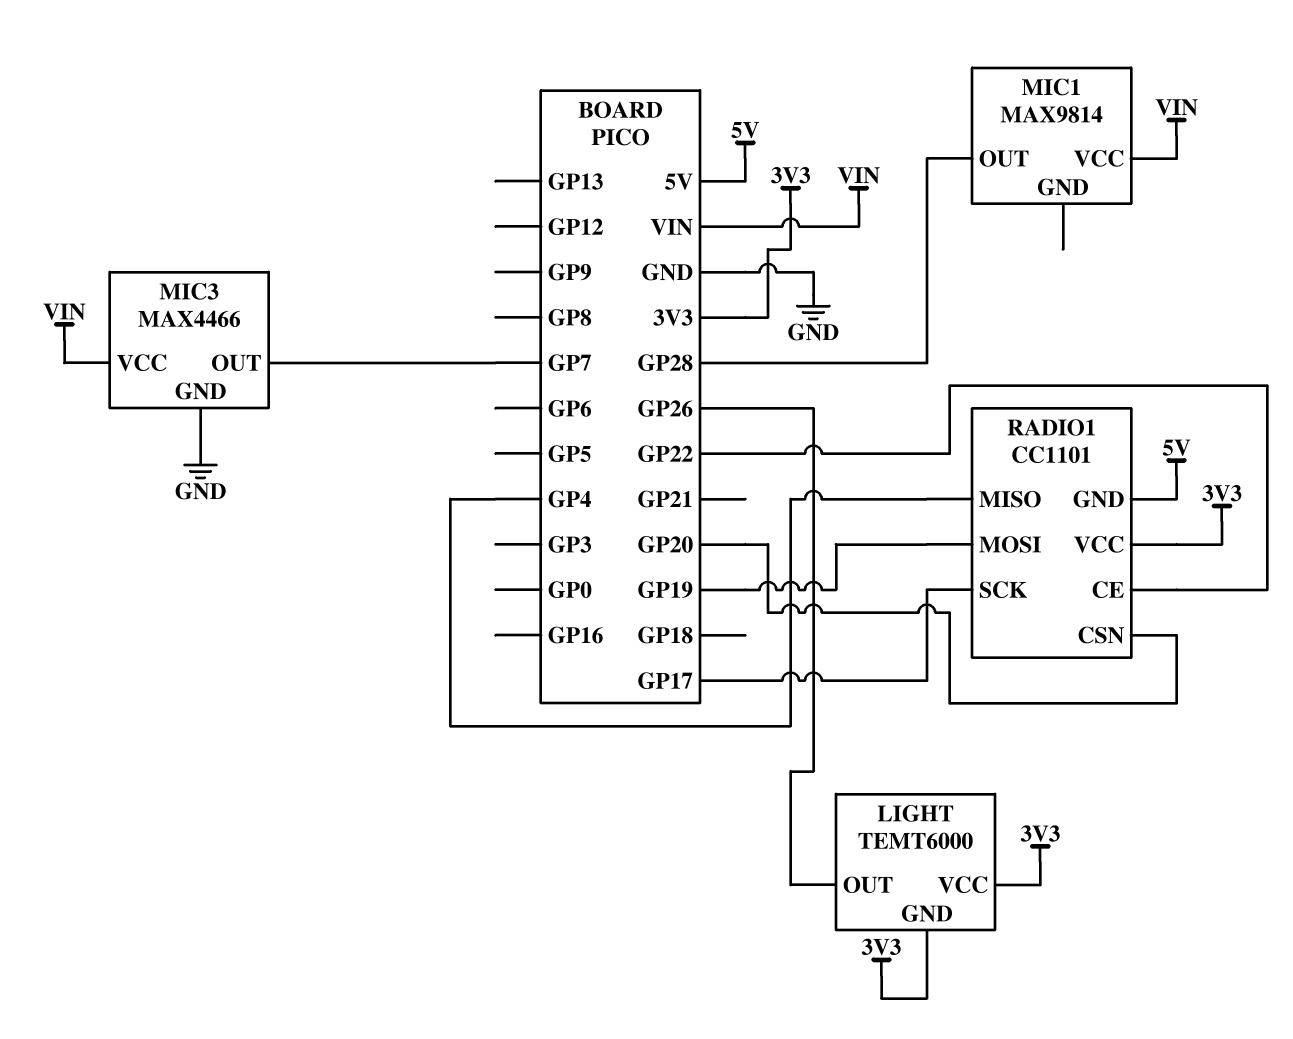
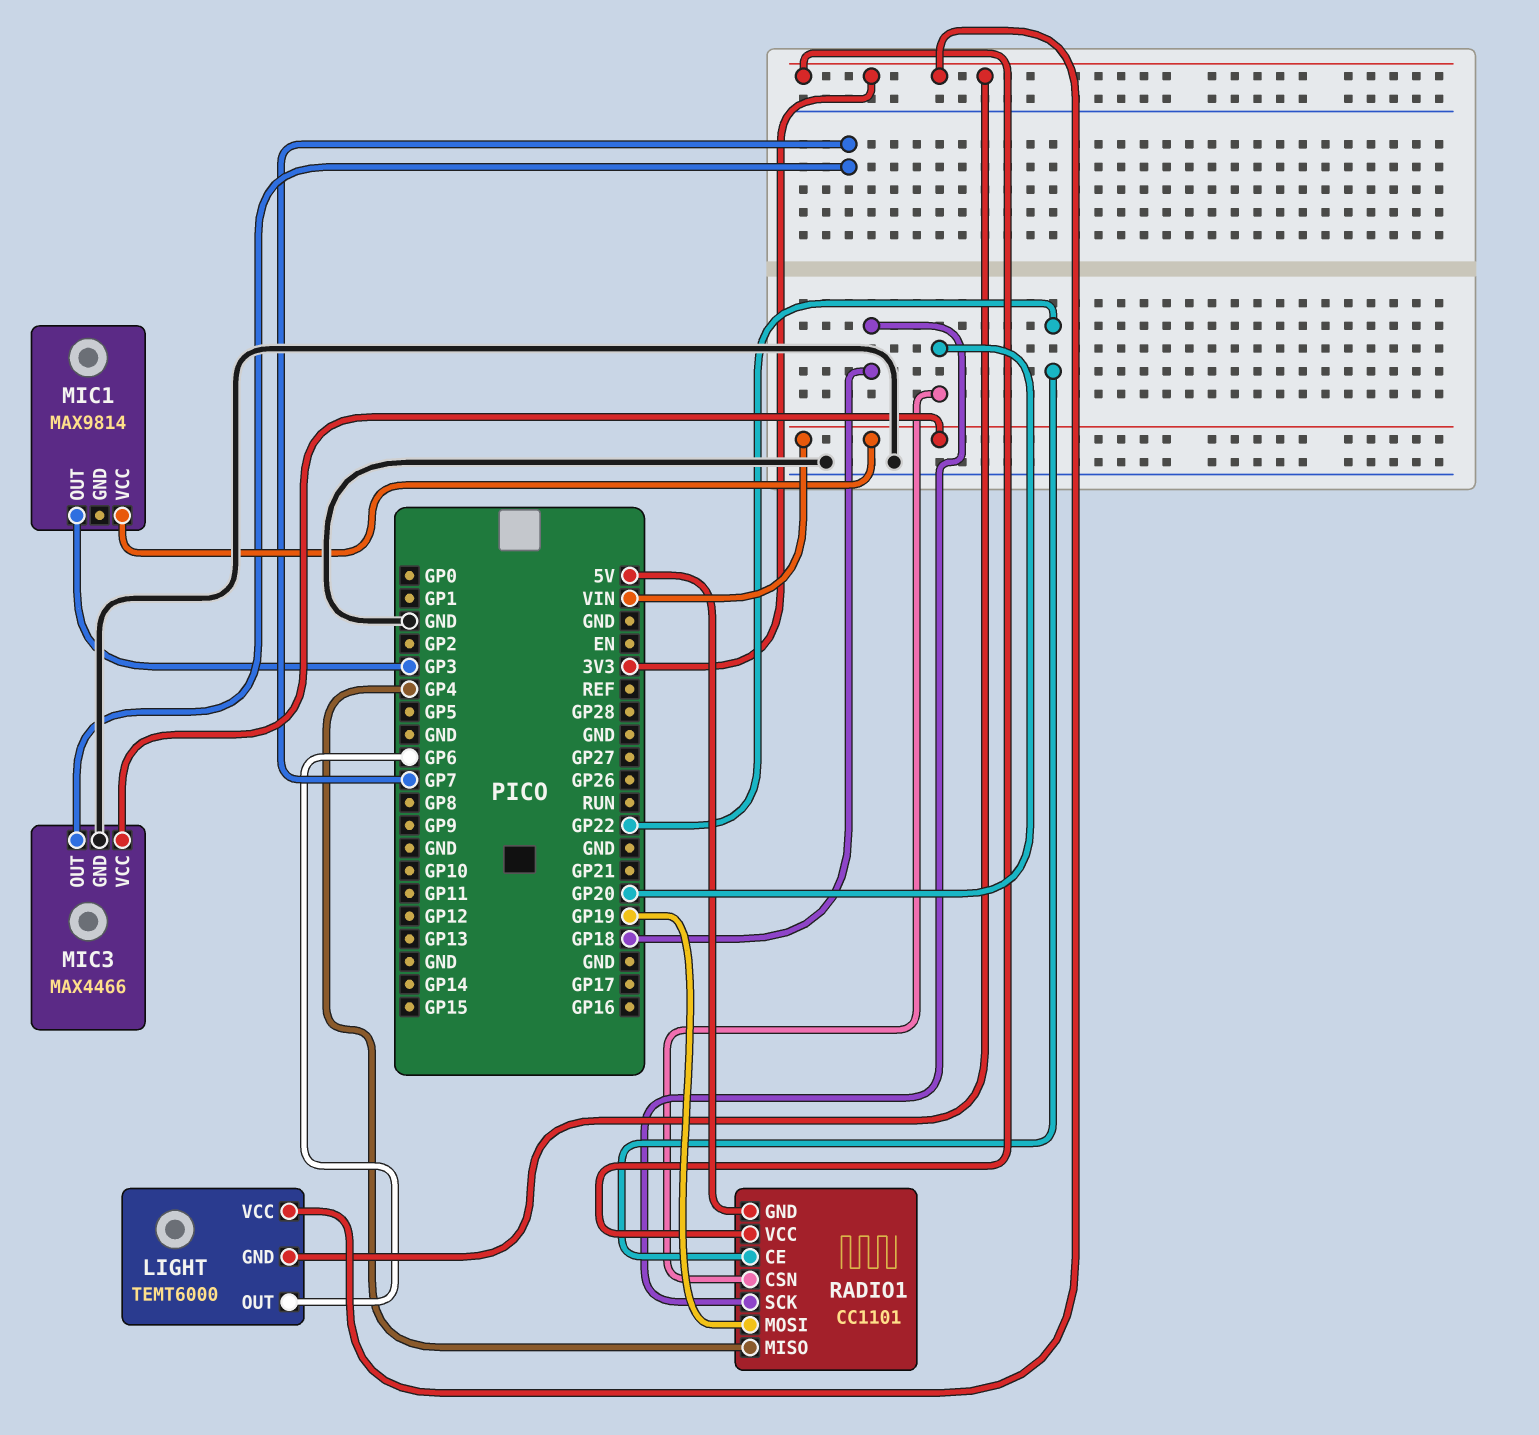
LIGHT pin OUT: GP26 -> GP6
MIC1 pin OUT: GP28 -> GP3
RADIO1 pin SCK: GP17 -> GP18

